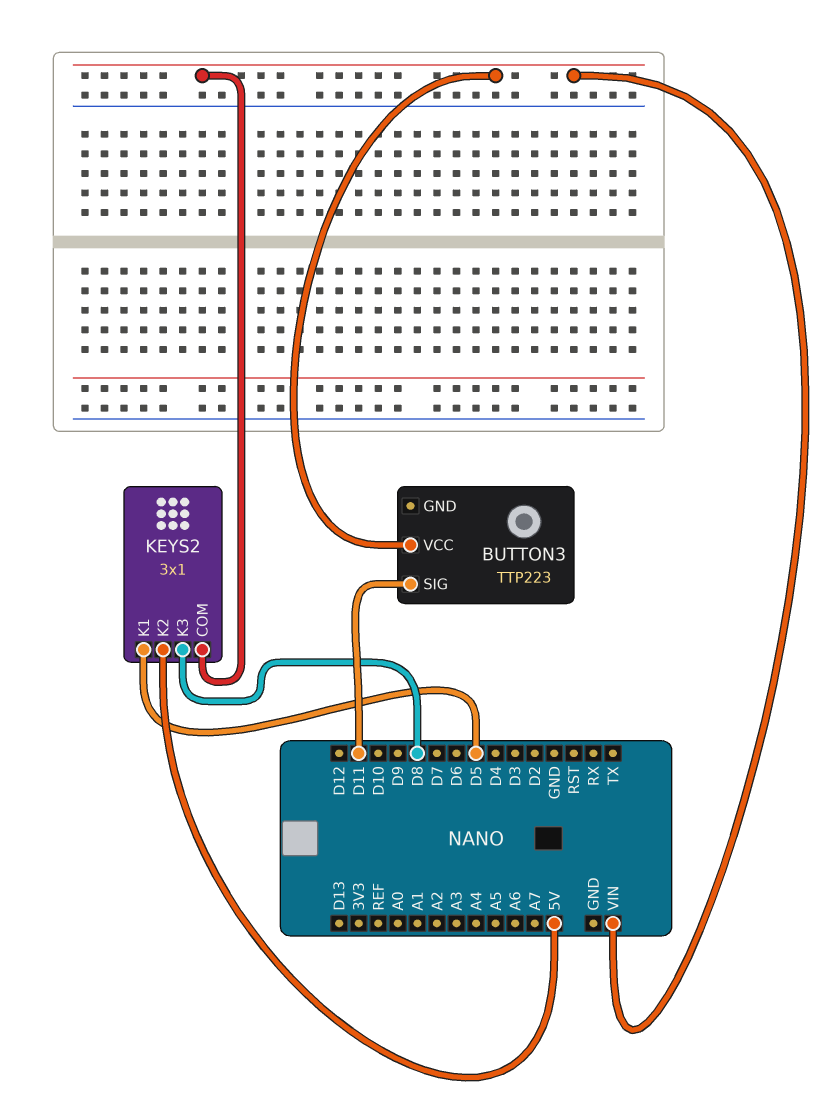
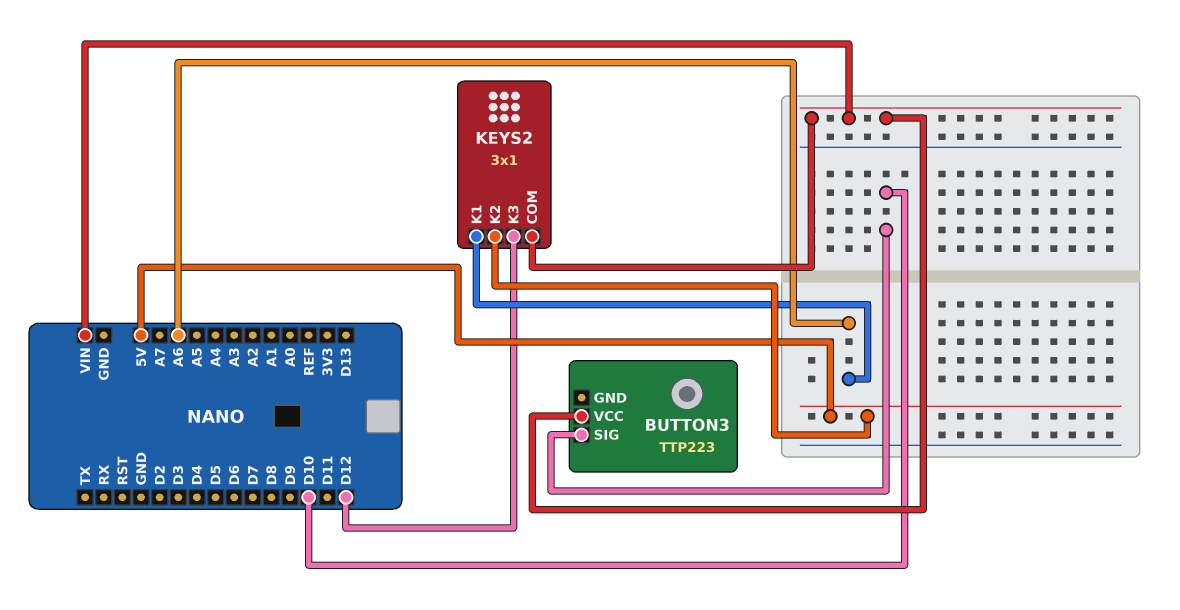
BUTTON3 pin SIG: D11 -> D10
KEYS2 pin K1: D5 -> A6
KEYS2 pin K3: D8 -> D12

